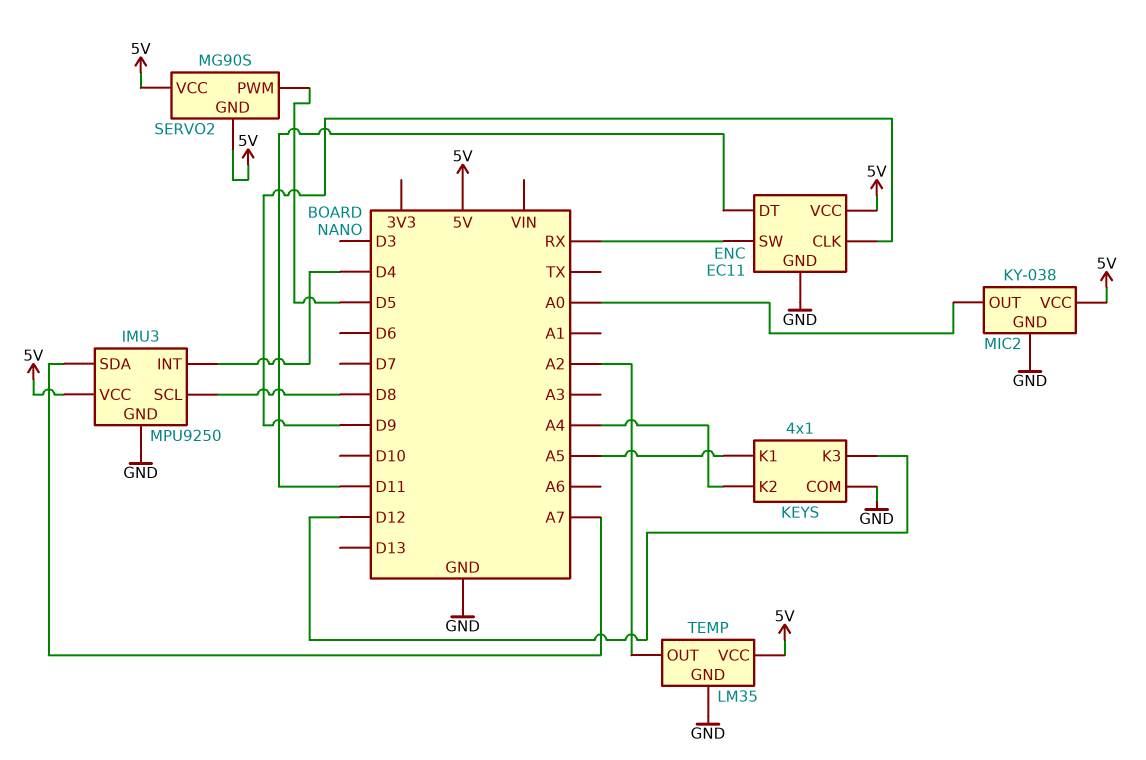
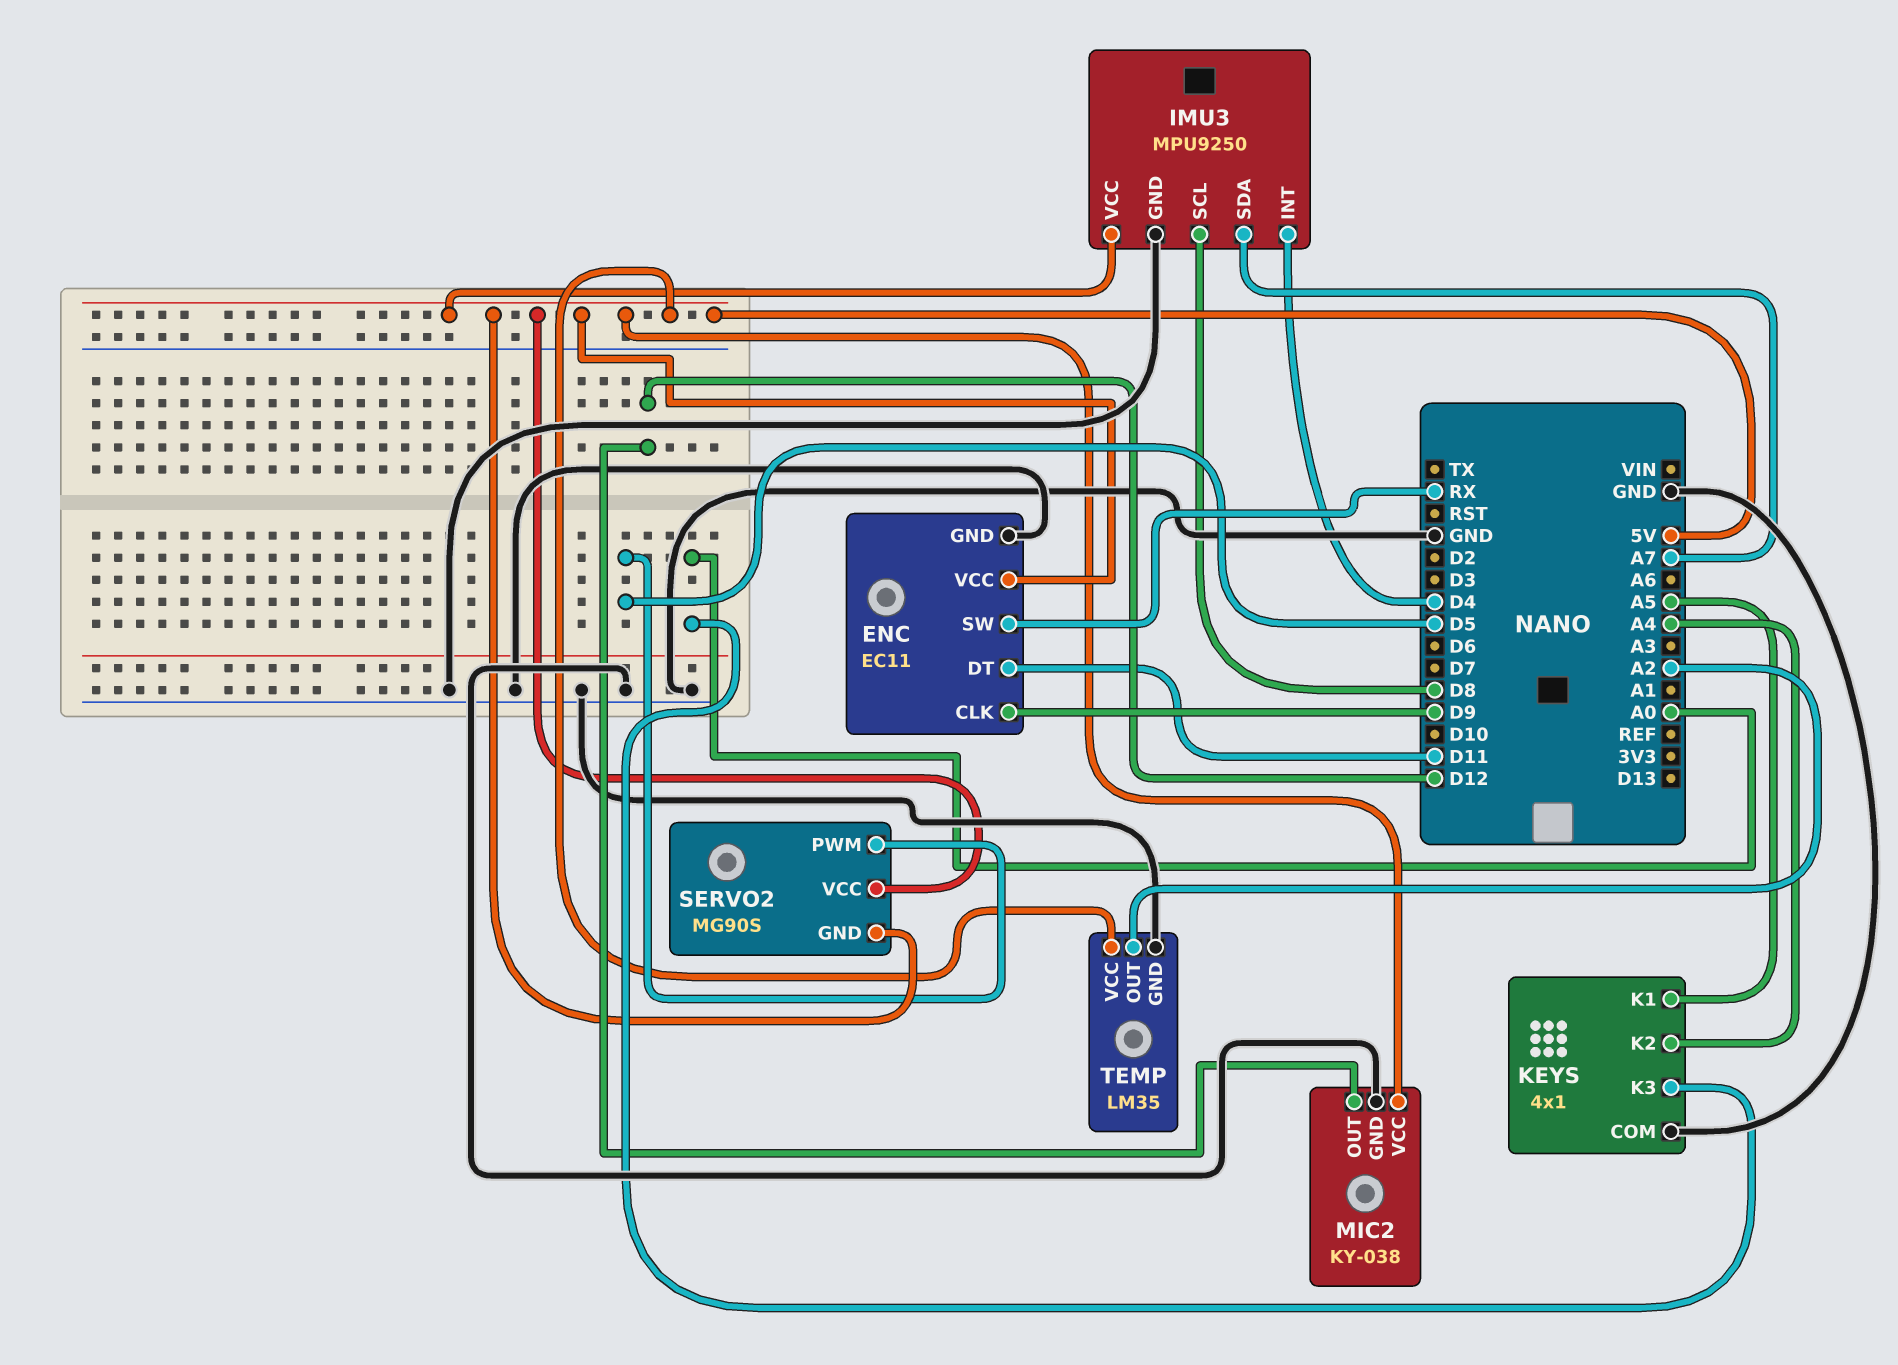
KEYS pin K3: D12 -> A0
MIC2 pin OUT: A0 -> D12

